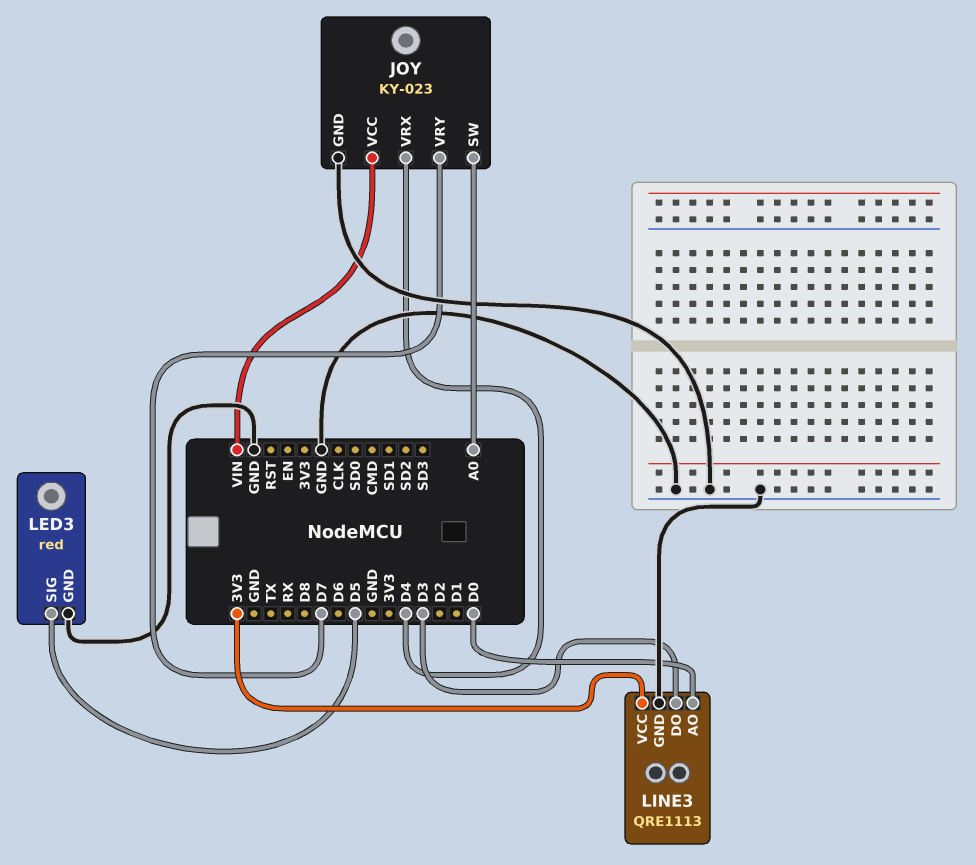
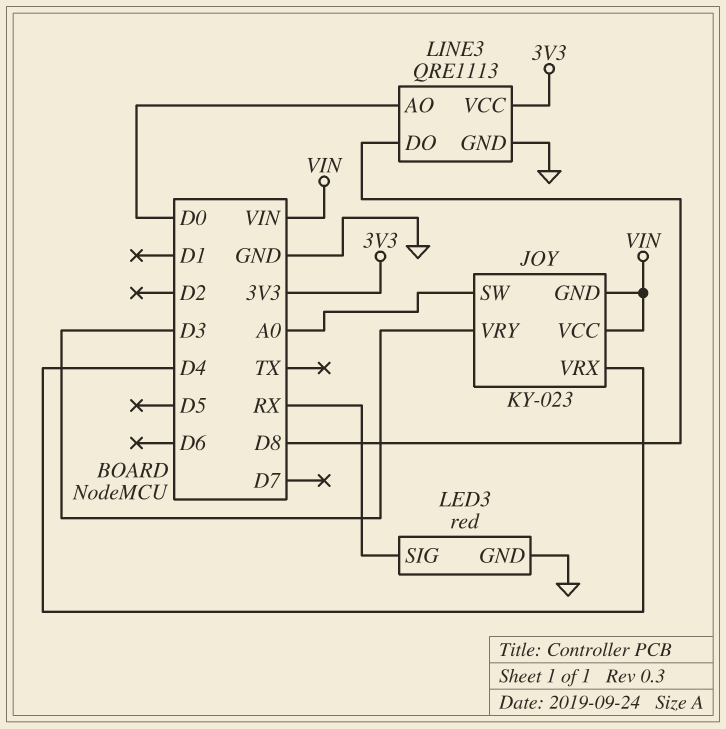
JOY pin GND: GND -> VIN
JOY pin VRY: D7 -> D3
LED3 pin SIG: D5 -> RX
LINE3 pin DO: D3 -> D8

